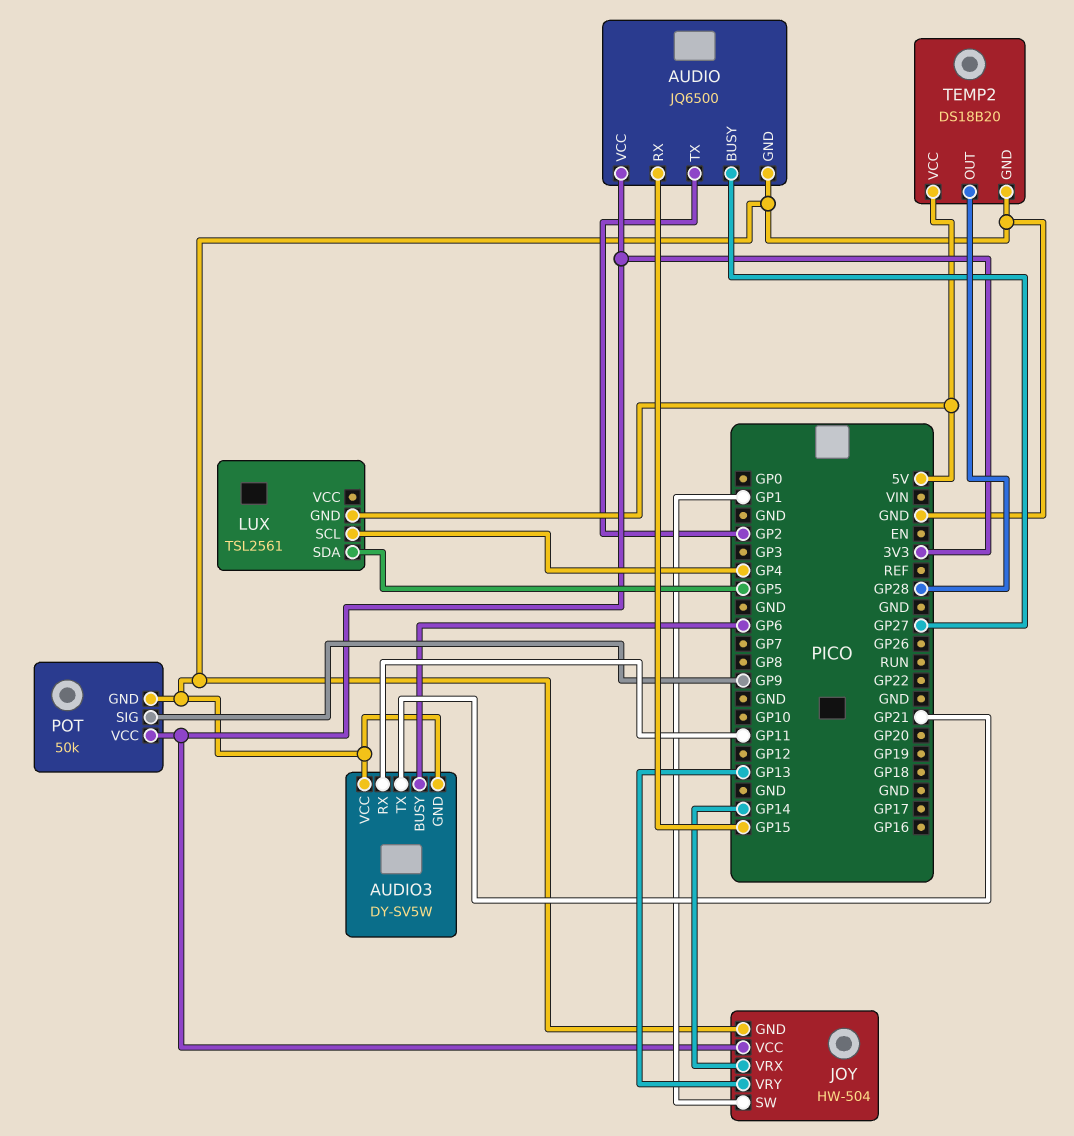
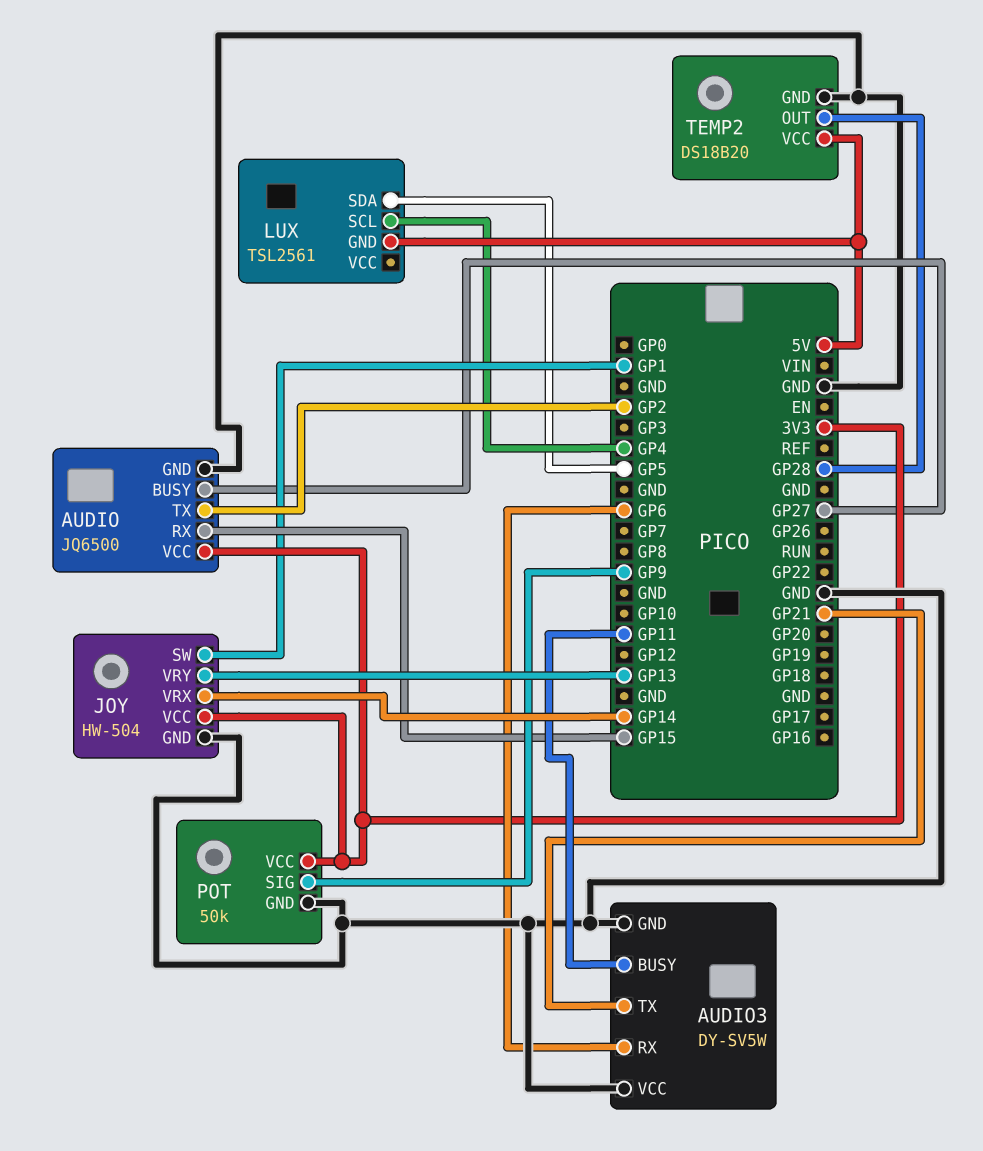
AUDIO3 pin BUSY: GP6 -> GP11
AUDIO3 pin RX: GP11 -> GP6

